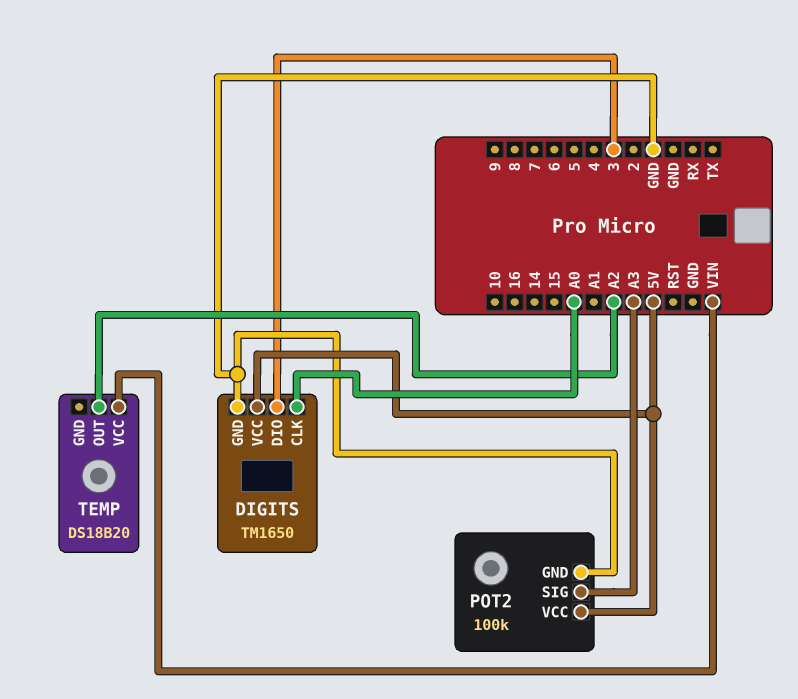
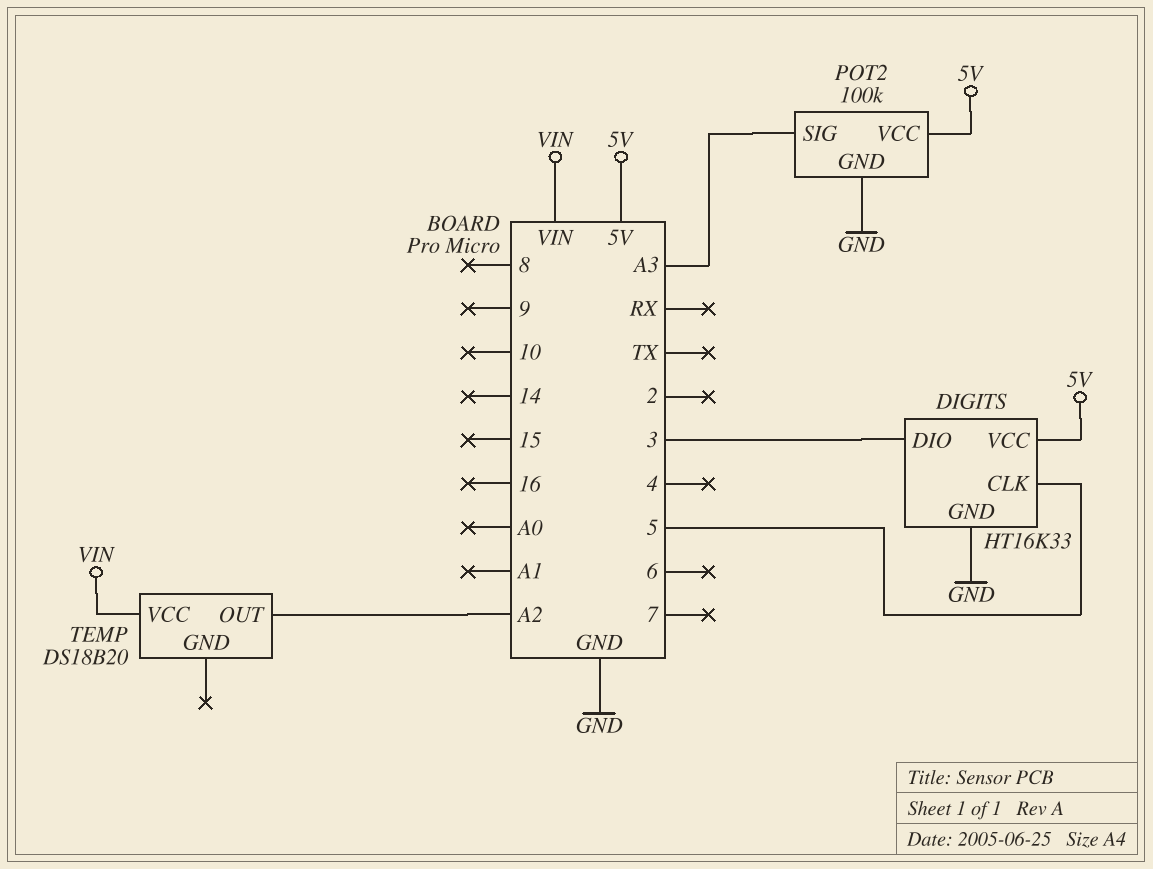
DIGITS: TM1650 -> HT16K33
DIGITS pin CLK: A0 -> 5

